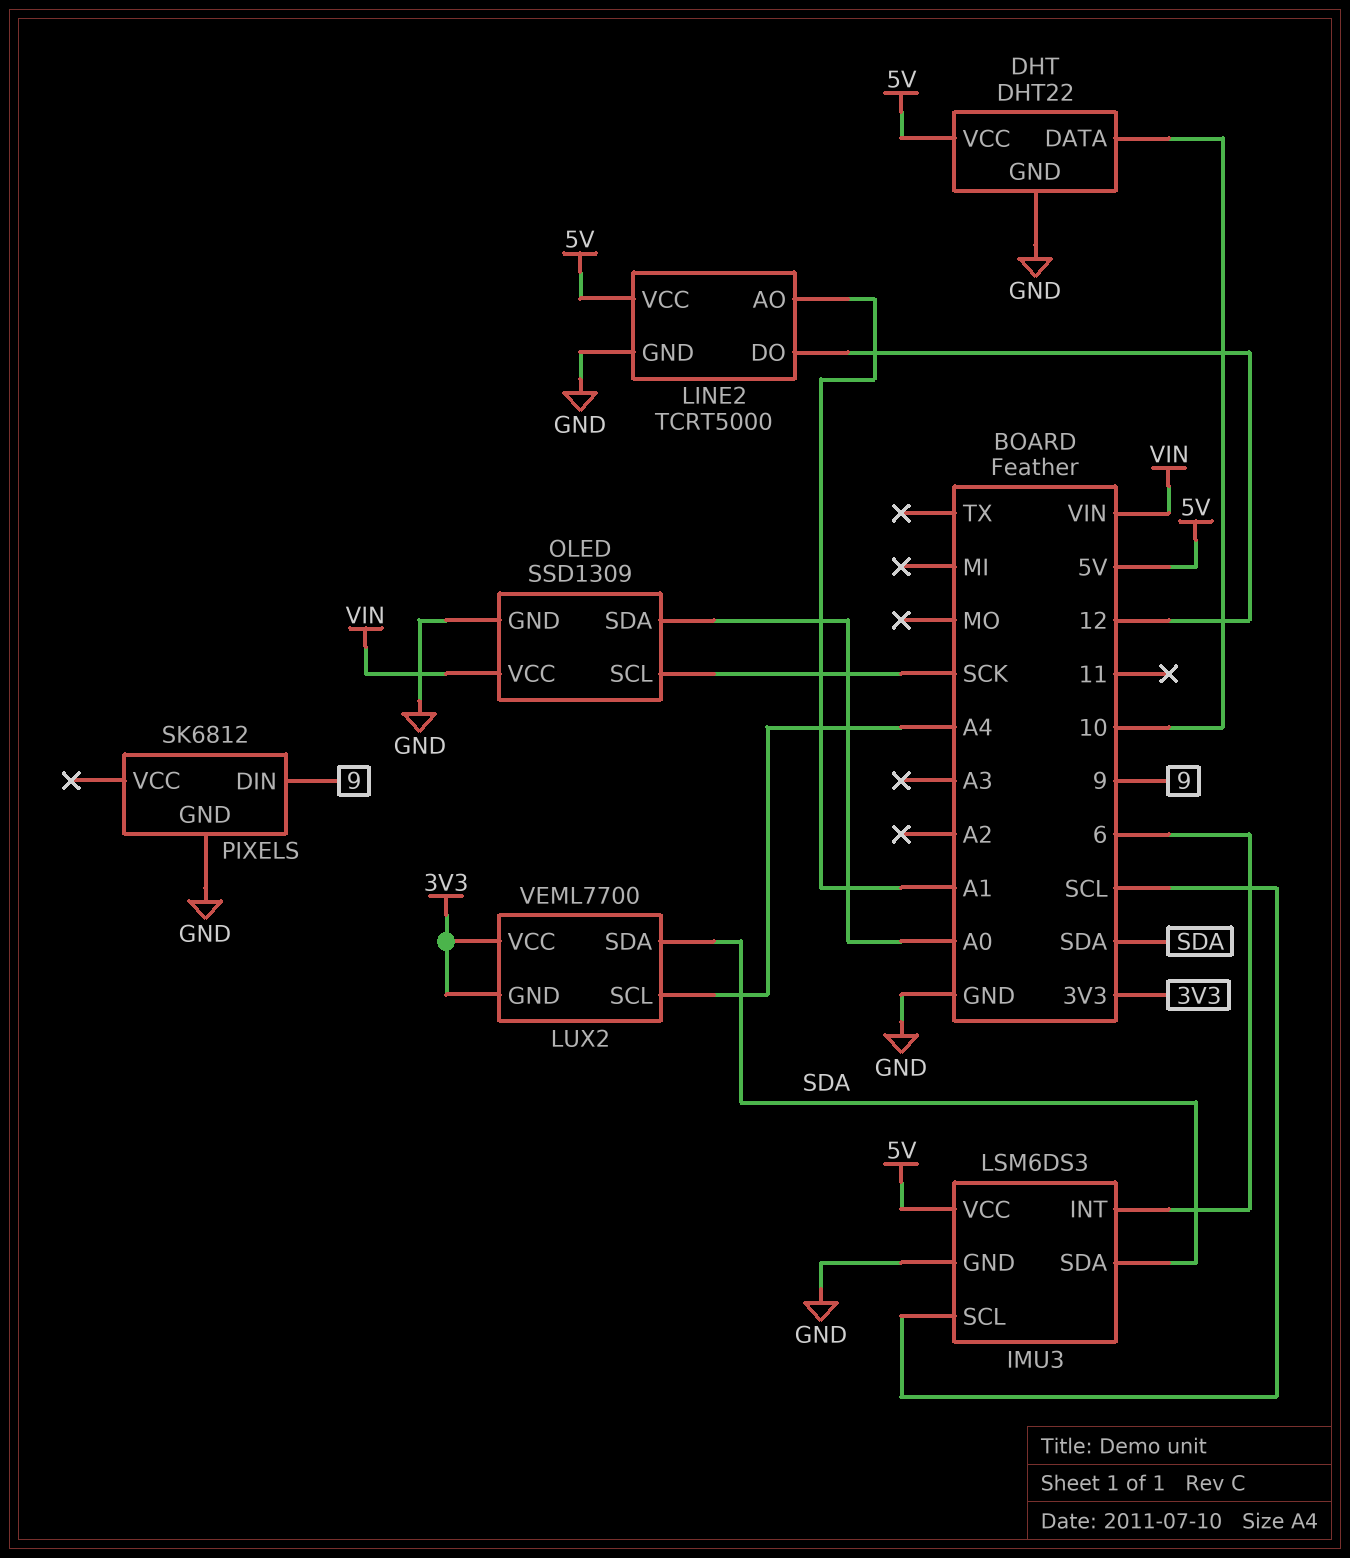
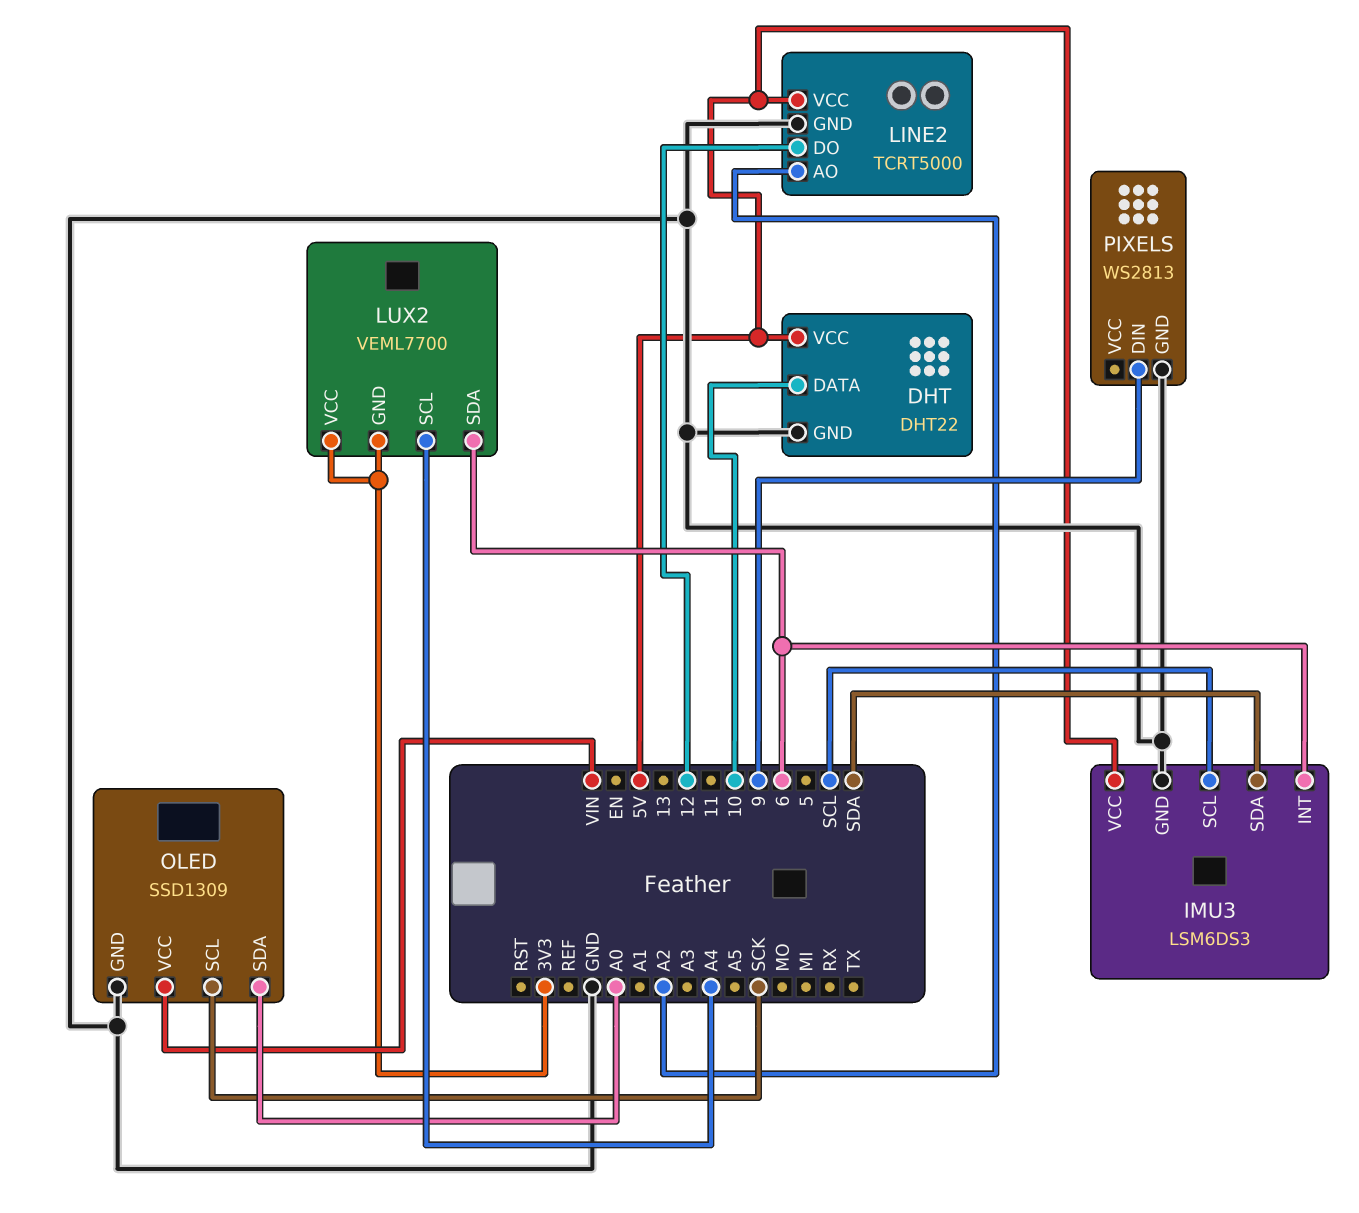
LINE2 pin AO: A1 -> A2
LUX2 pin SDA: SDA -> 6
PIXELS: SK6812 -> WS2813

